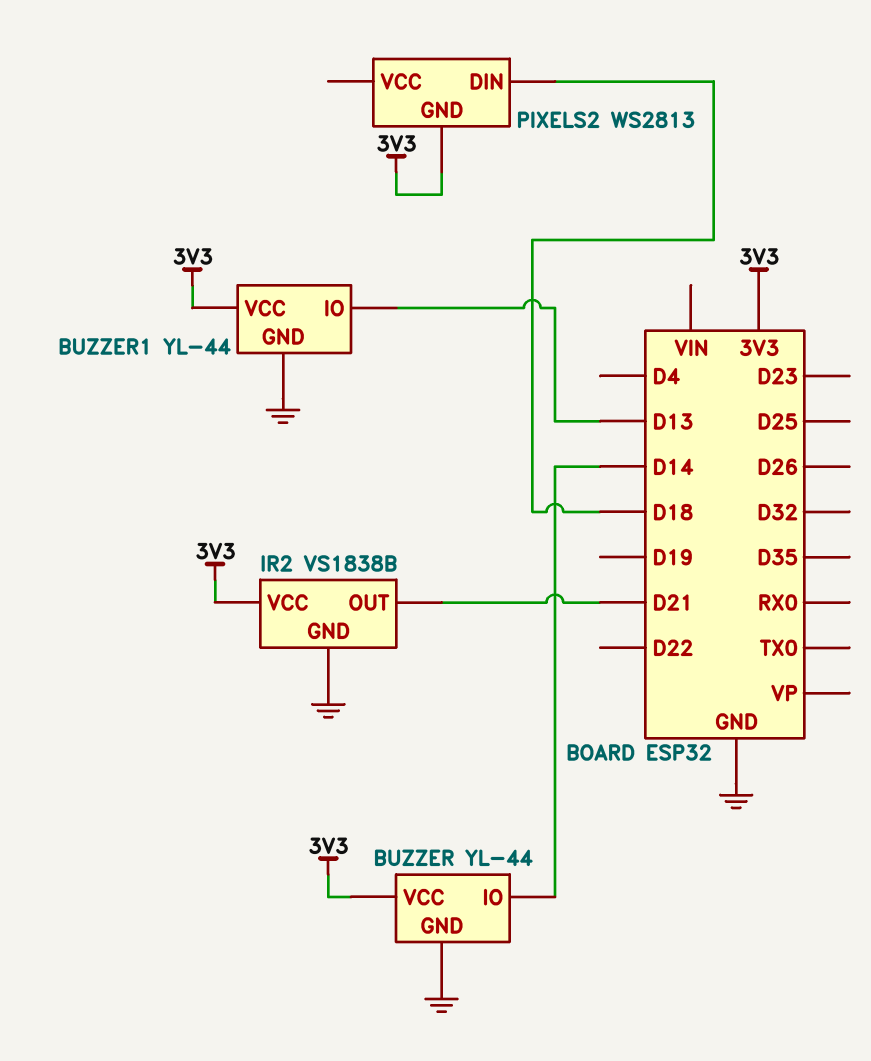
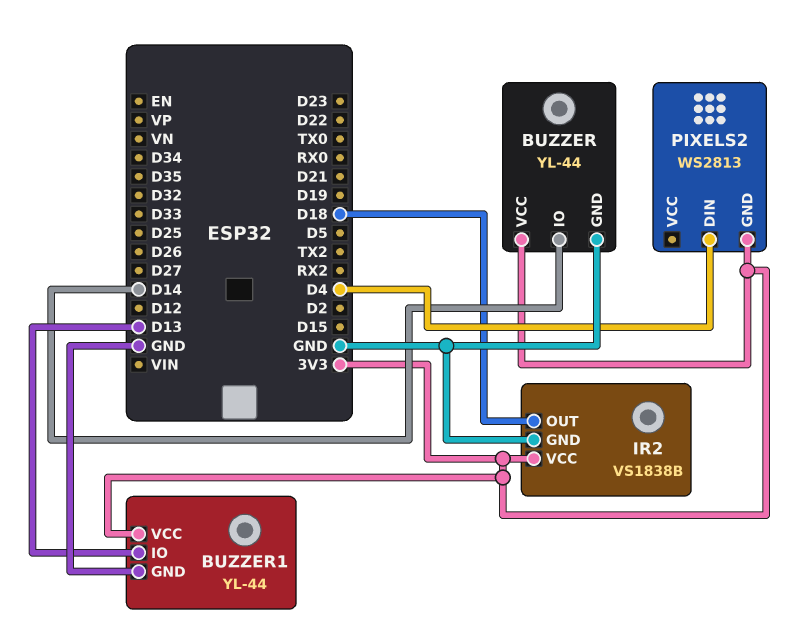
IR2 pin OUT: D21 -> D18
PIXELS2 pin DIN: D18 -> D4

